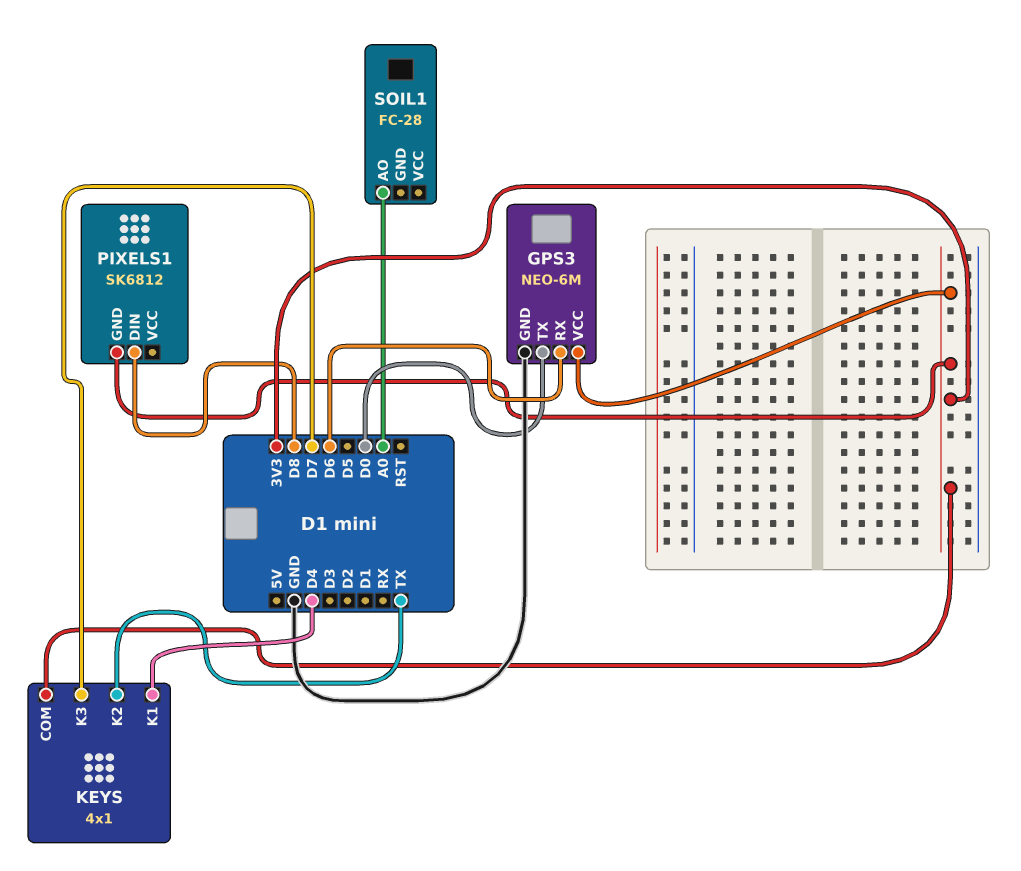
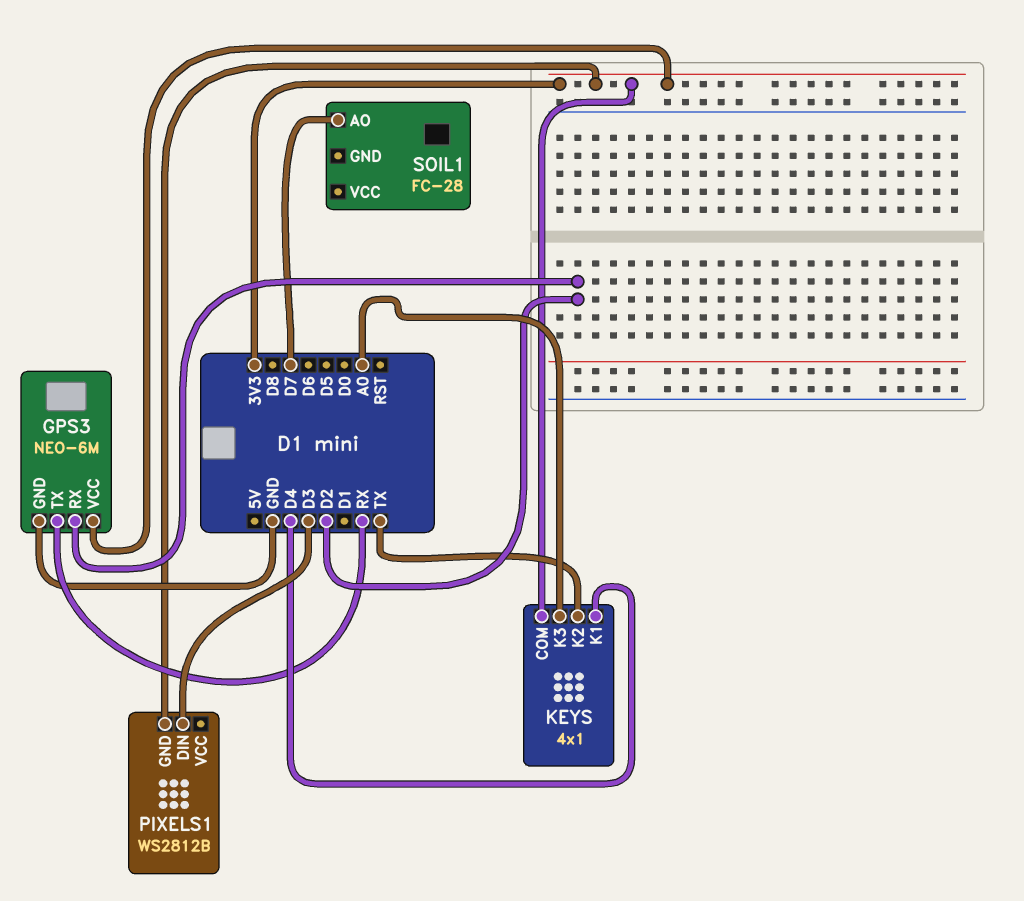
GPS3 pin RX: D6 -> D2
GPS3 pin TX: D0 -> RX
KEYS pin K3: D7 -> A0
PIXELS1: SK6812 -> WS2812B
PIXELS1 pin DIN: D8 -> D3
SOIL1 pin AO: A0 -> D7

